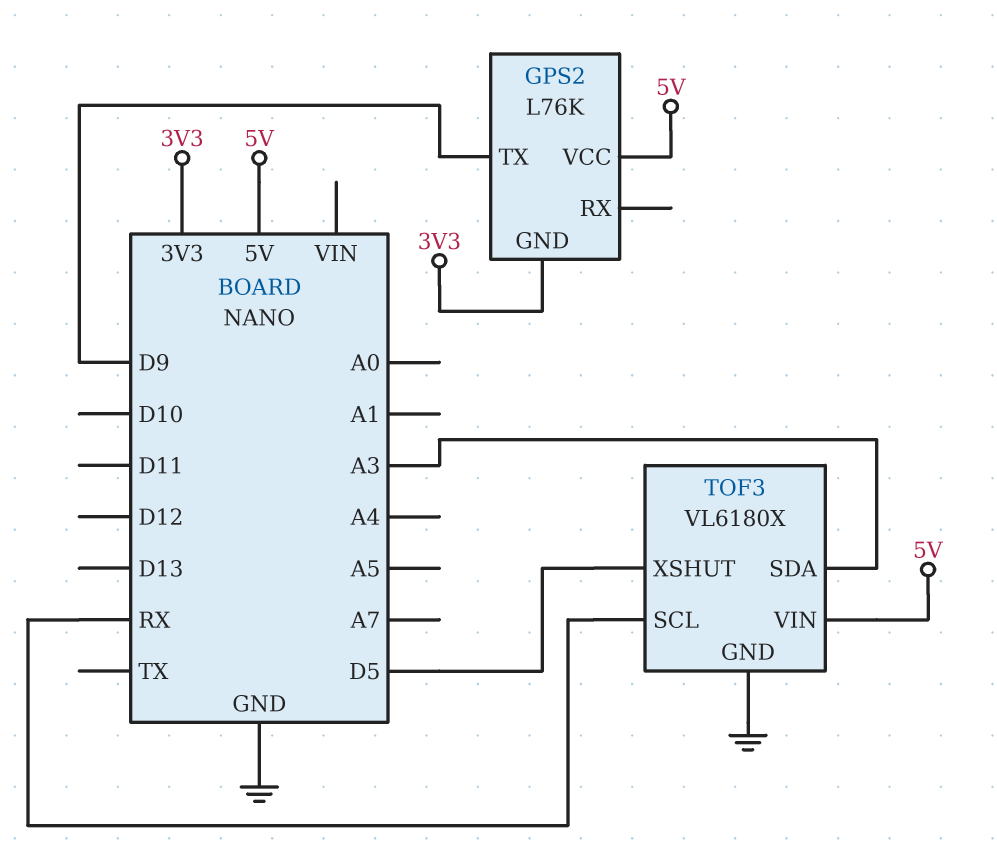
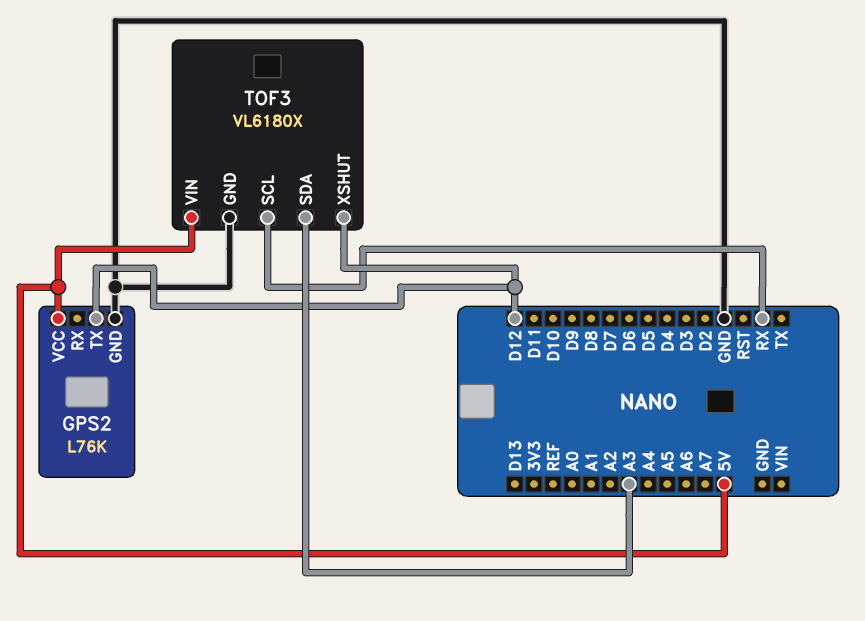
GPS2 pin GND: 3V3 -> GND
GPS2 pin TX: D9 -> D12
TOF3 pin XSHUT: D5 -> D12

